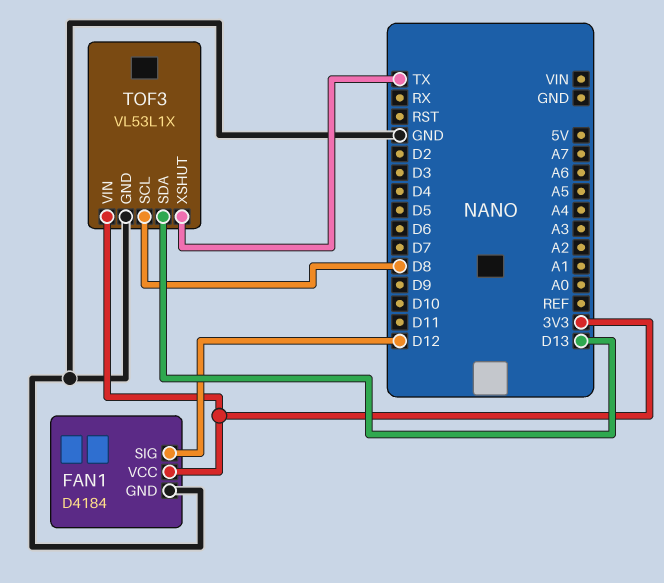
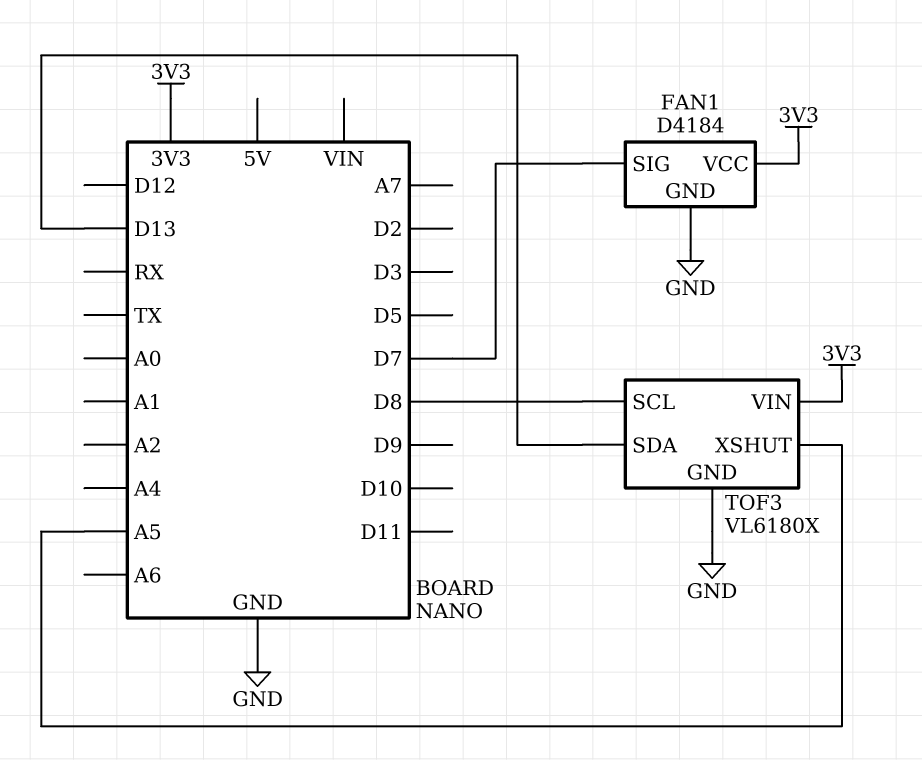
FAN1 pin SIG: D12 -> D7
TOF3: VL53L1X -> VL6180X
TOF3 pin XSHUT: TX -> A5

